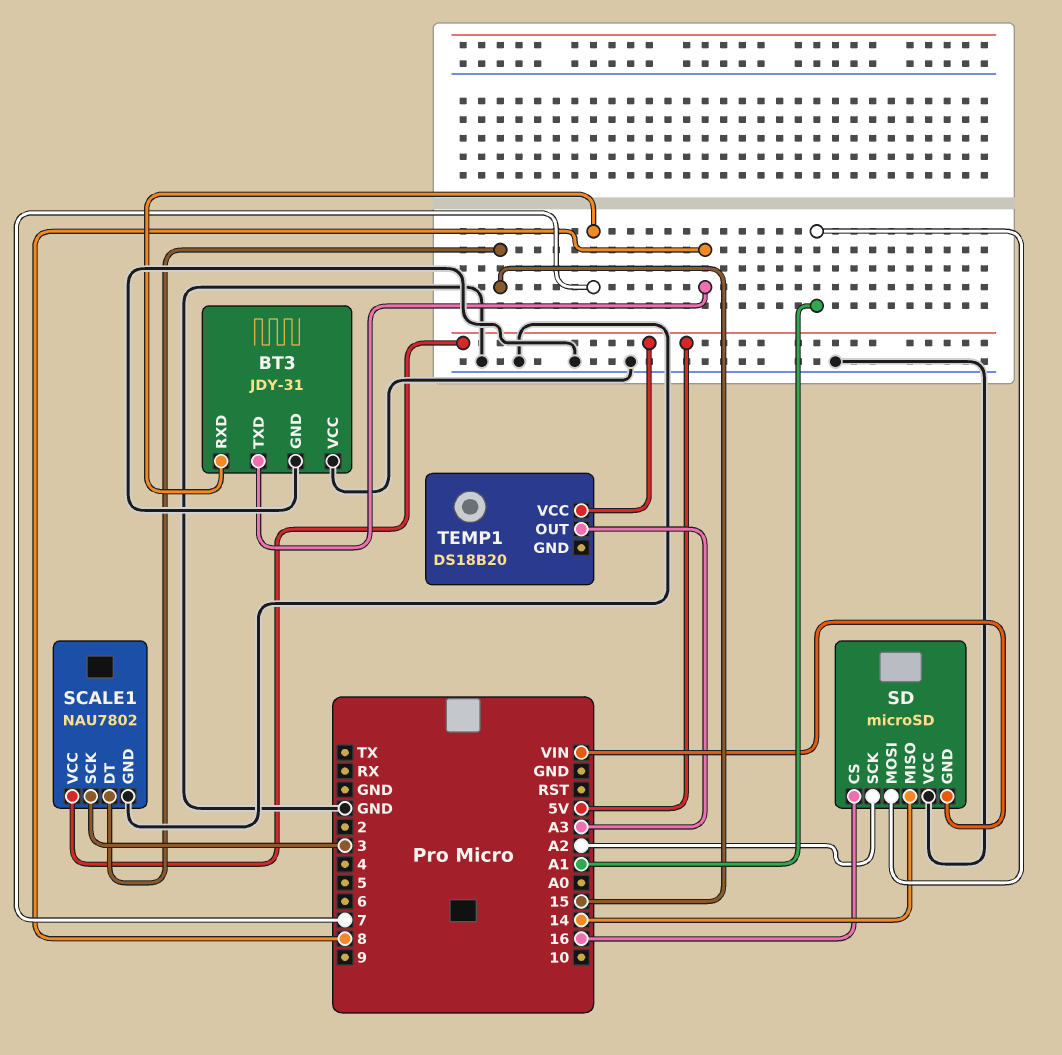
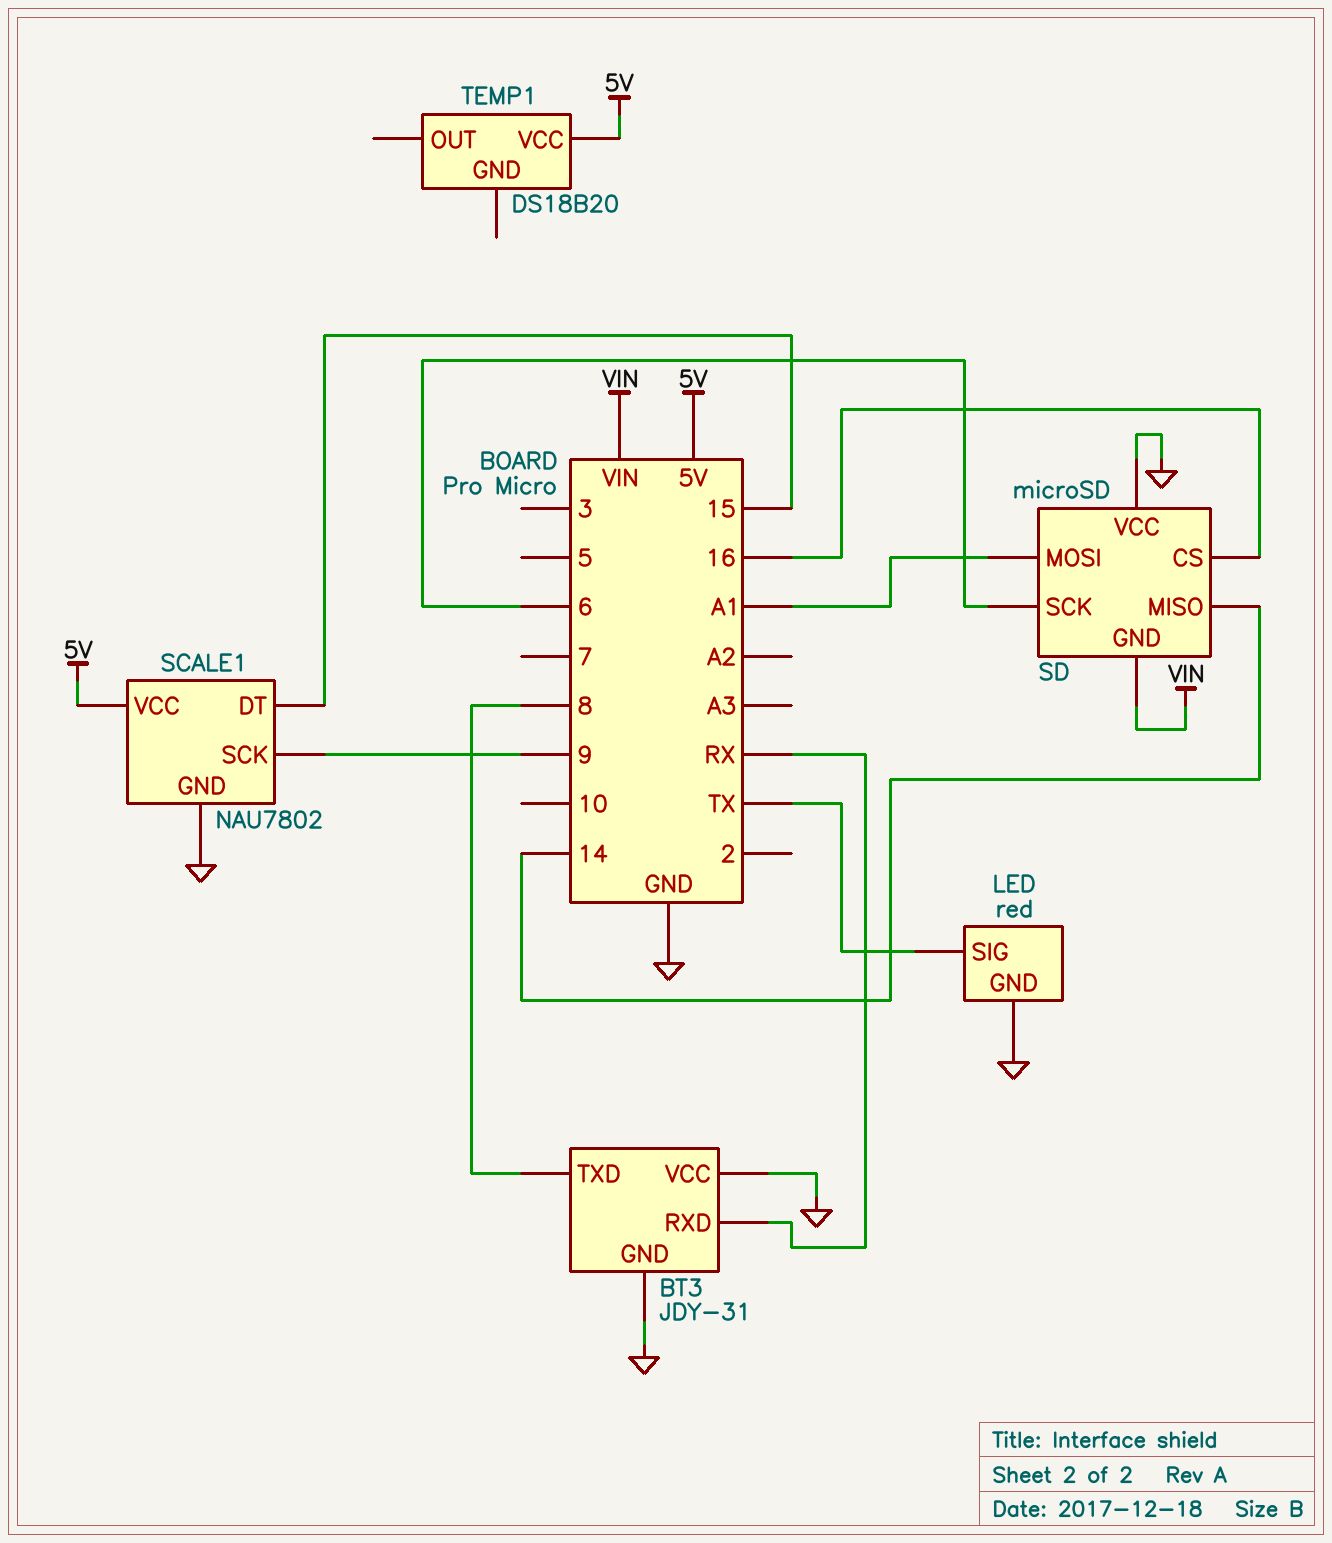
BT3 pin RXD: 7 -> RX
LED: none -> red
LED pin GND: none -> GND
LED pin SIG: none -> TX
SCALE1 pin SCK: 3 -> 9
SD pin SCK: A2 -> 6
TEMP1 pin OUT: A3 -> none

